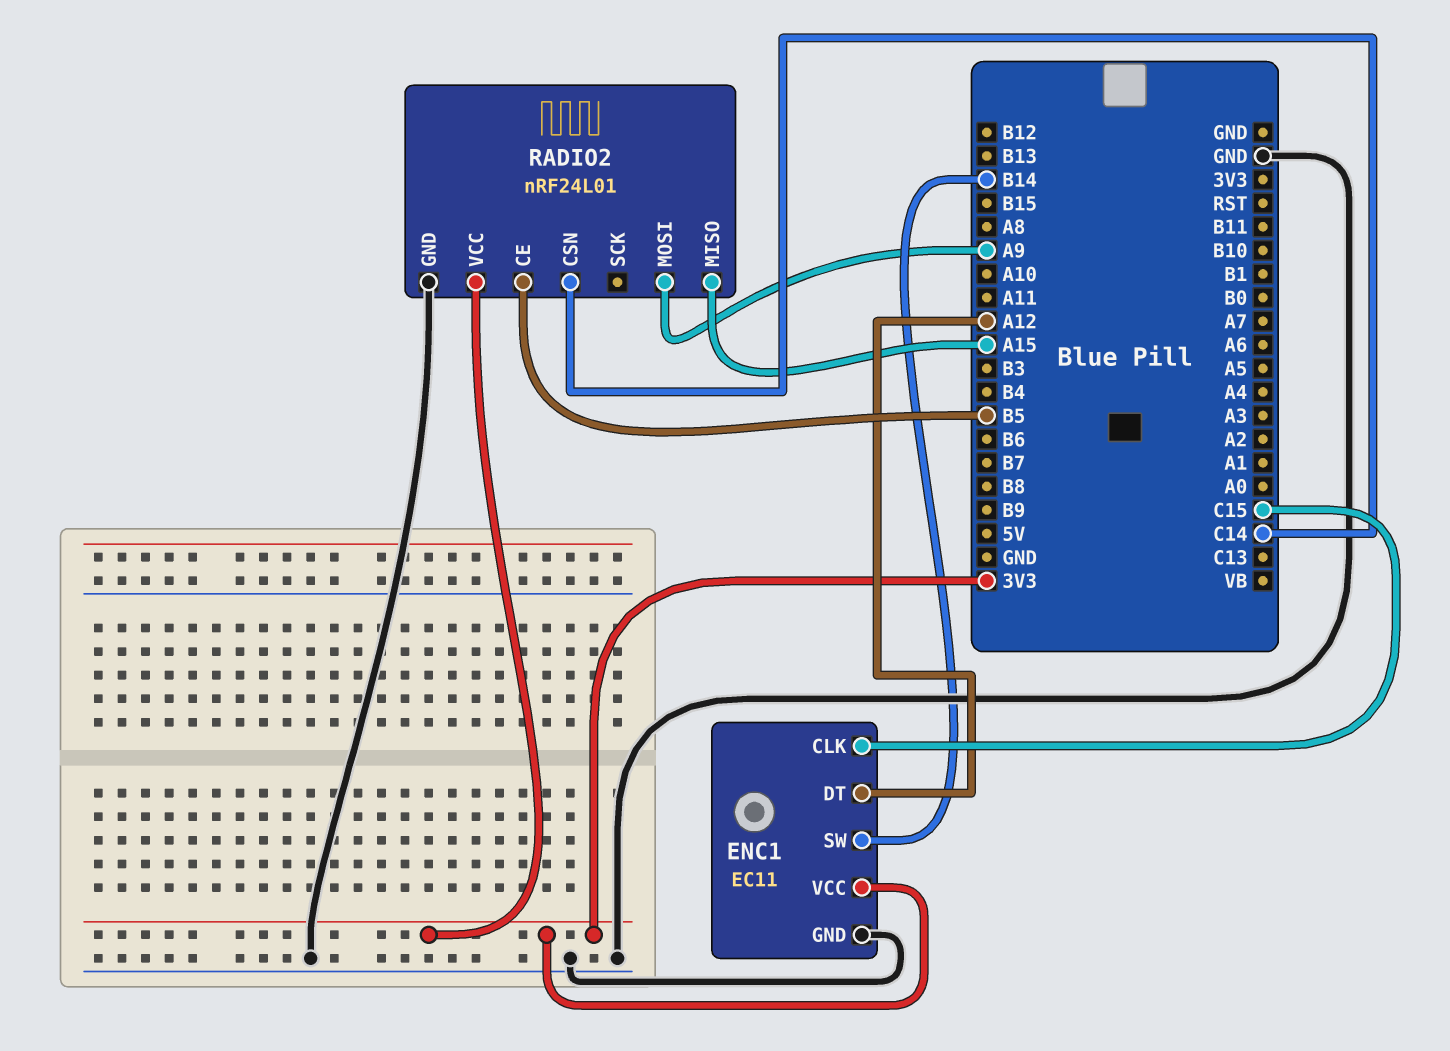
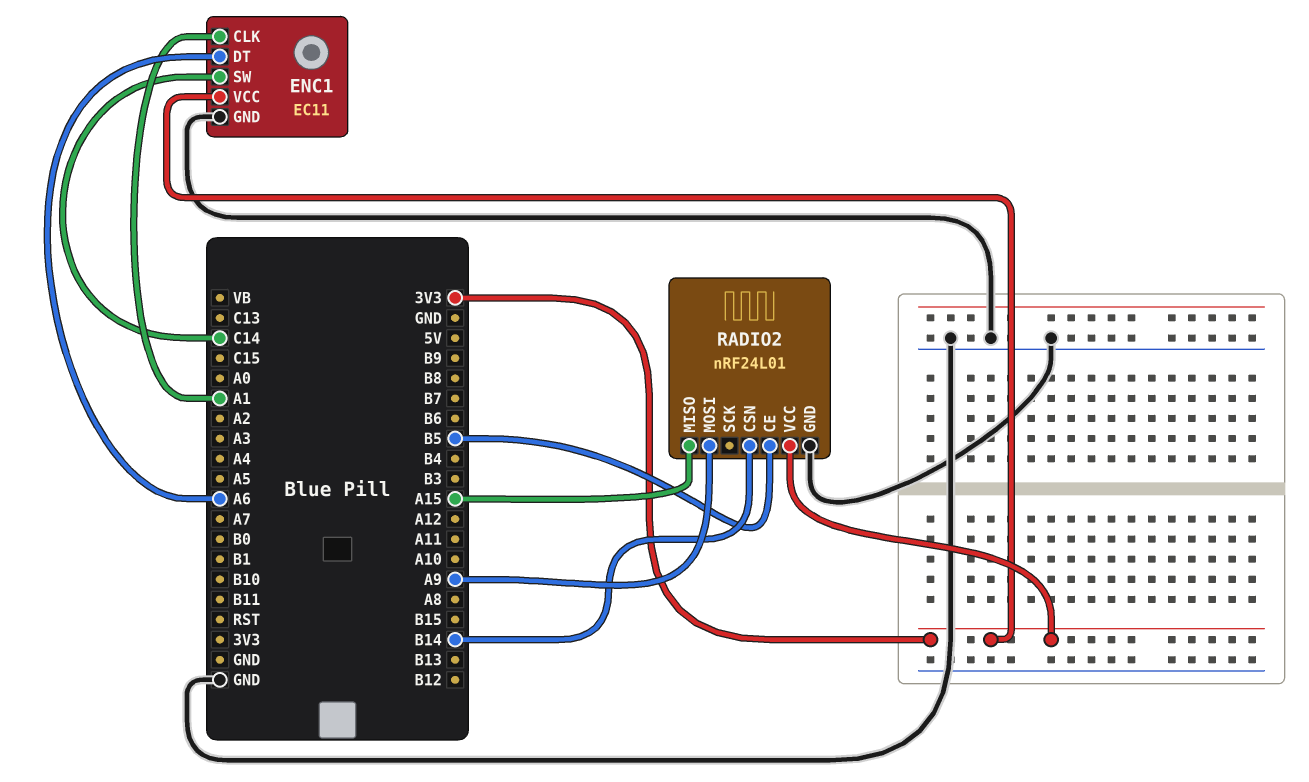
ENC1 pin CLK: C15 -> A1
ENC1 pin DT: A12 -> A6
ENC1 pin SW: B14 -> C14
RADIO2 pin CSN: C14 -> B14

